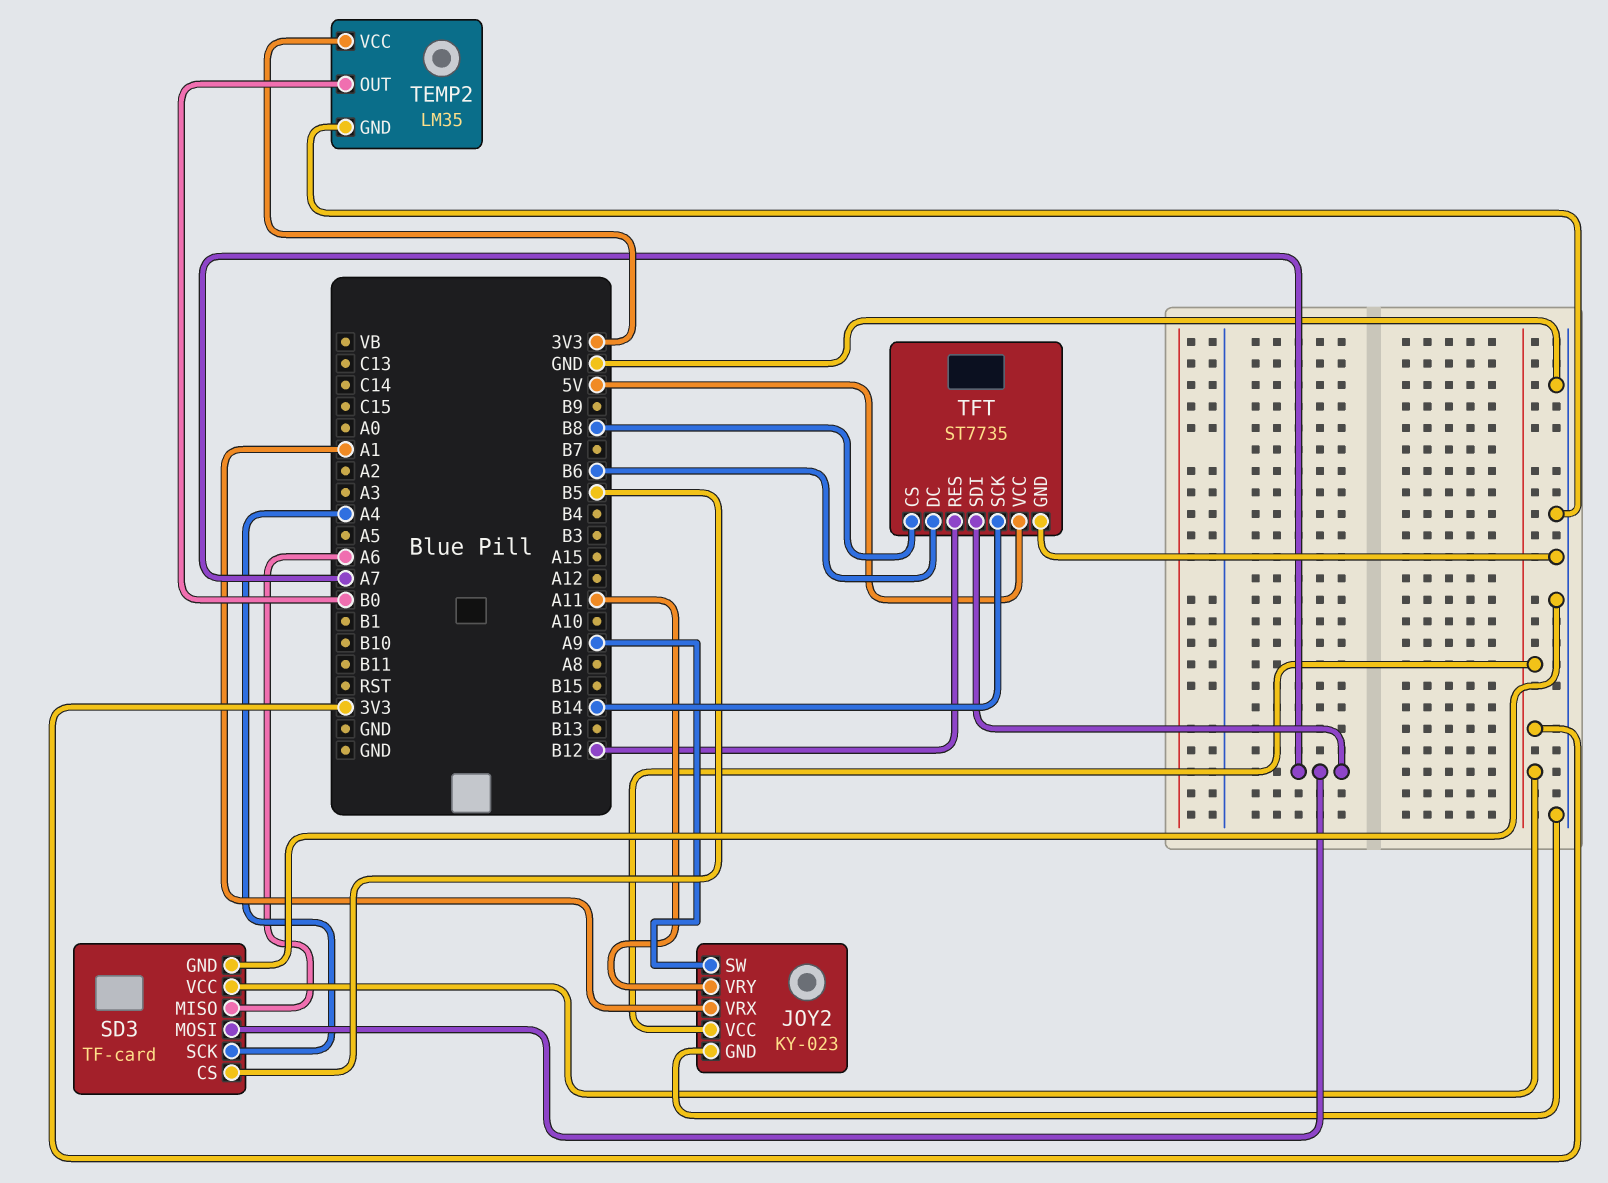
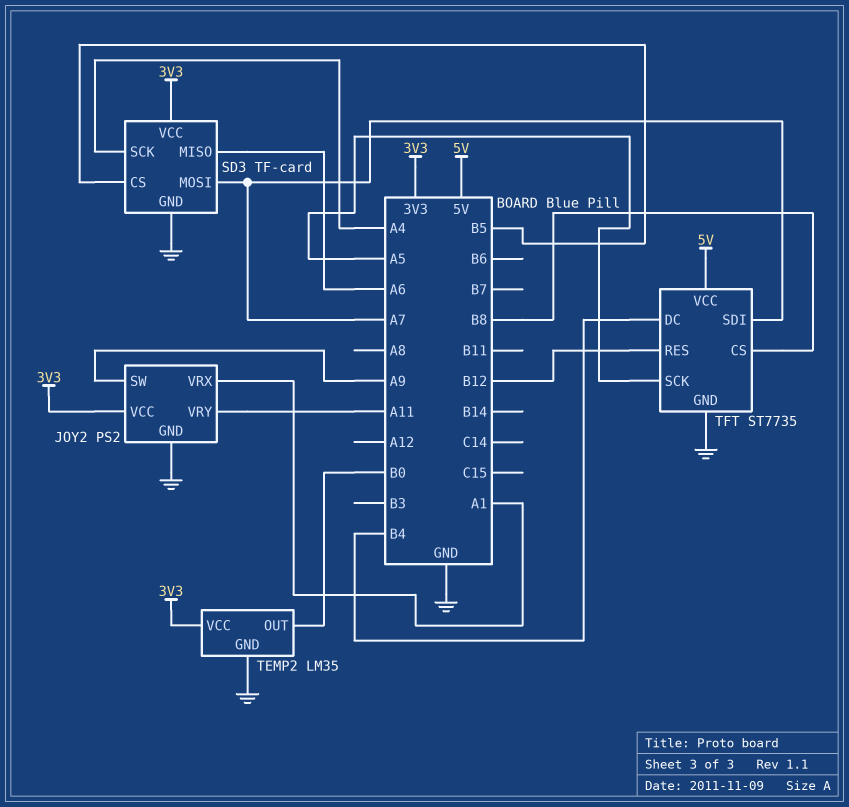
JOY2: KY-023 -> PS2
TFT pin DC: B6 -> B4
TFT pin SCK: B14 -> A5

